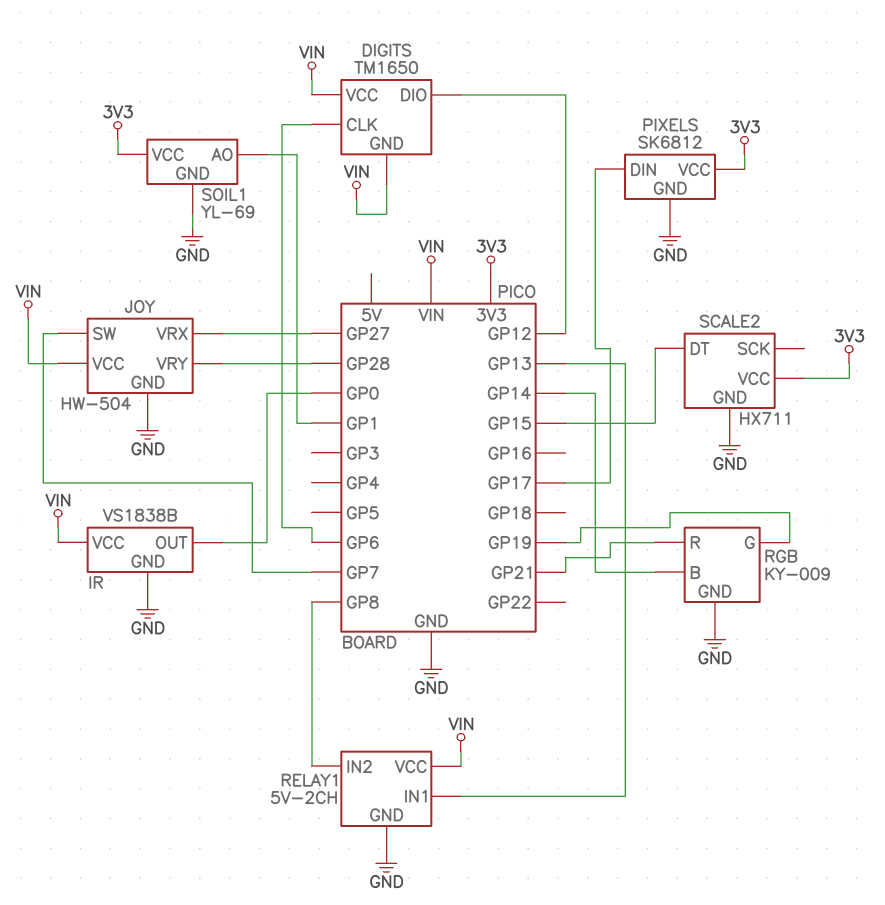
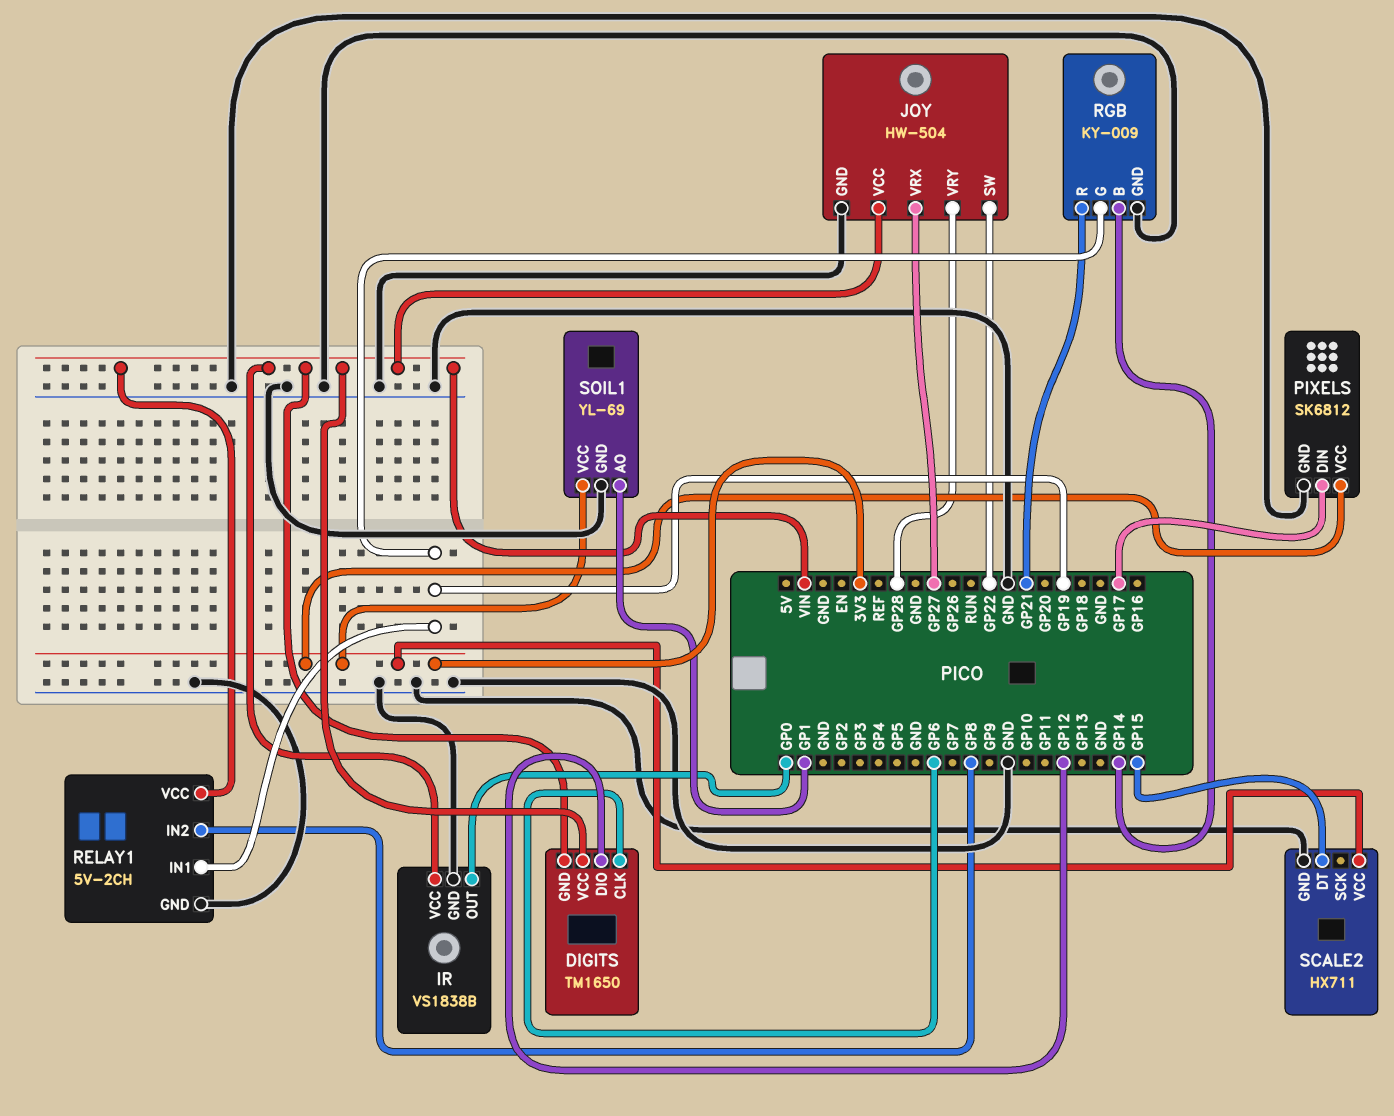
JOY pin SW: GP7 -> GP22
RELAY1 pin IN1: GP13 -> GP19

